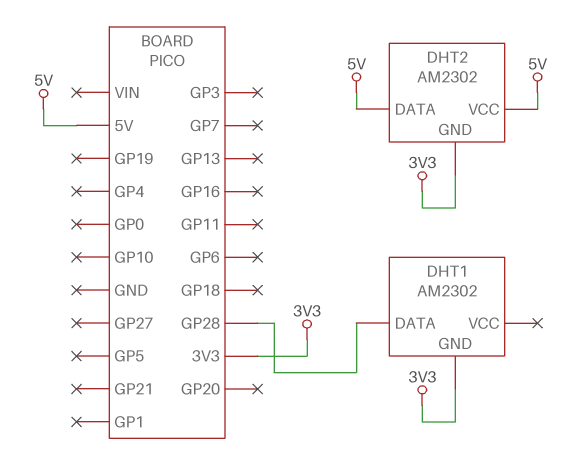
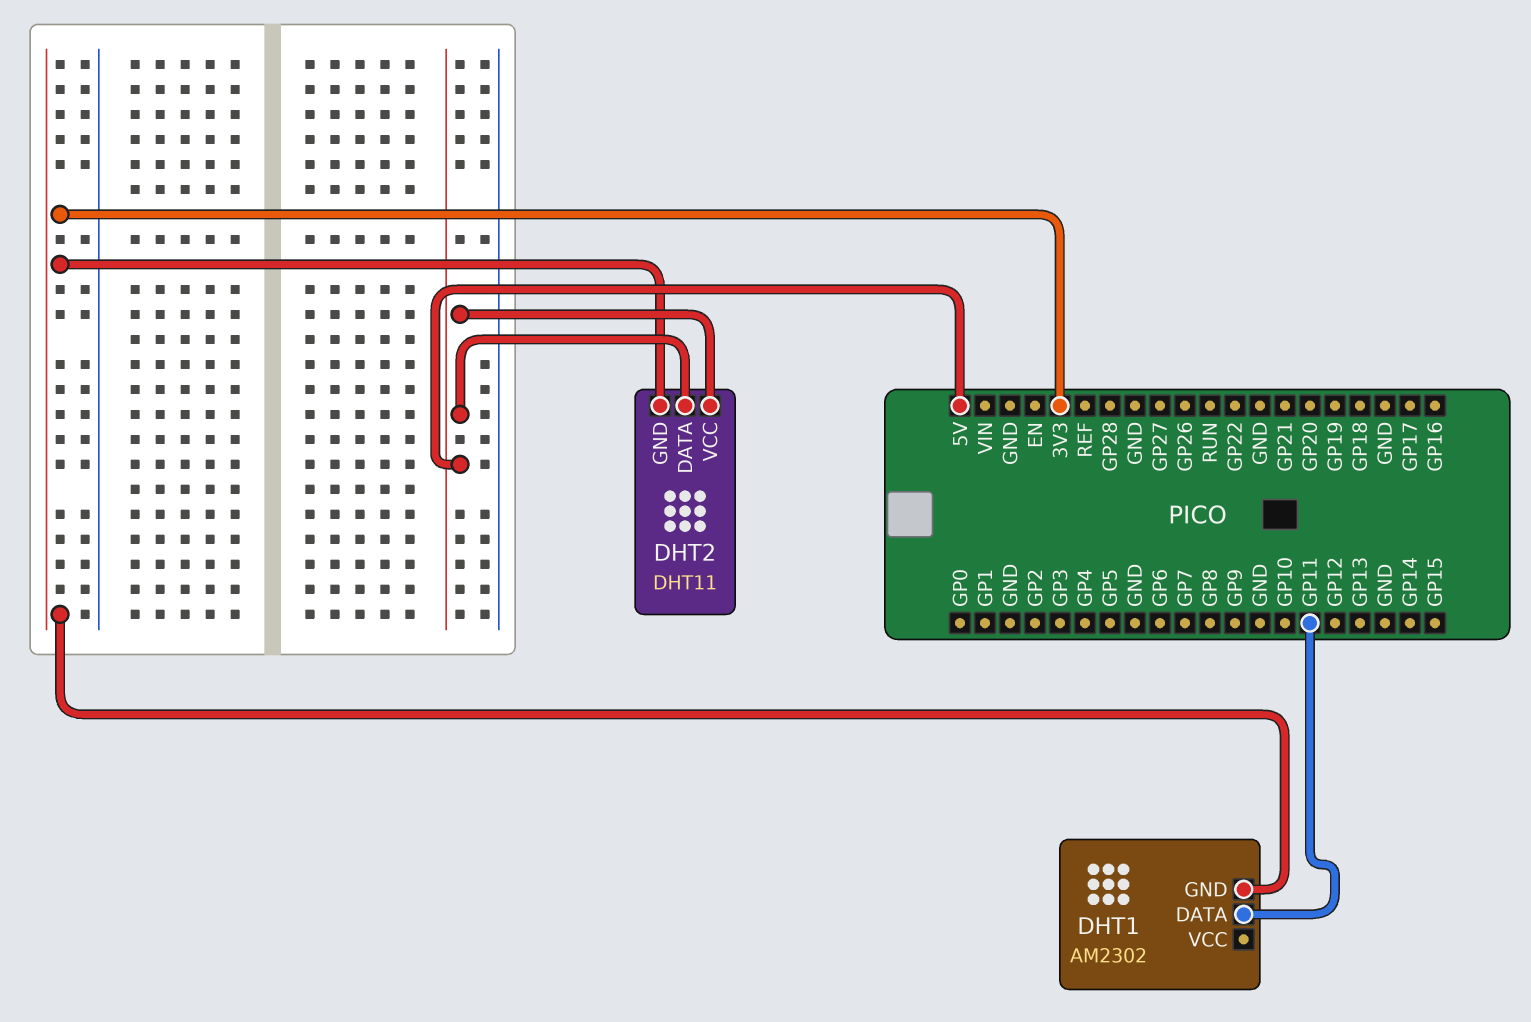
DHT1 pin DATA: GP28 -> GP11
DHT2: AM2302 -> DHT11

